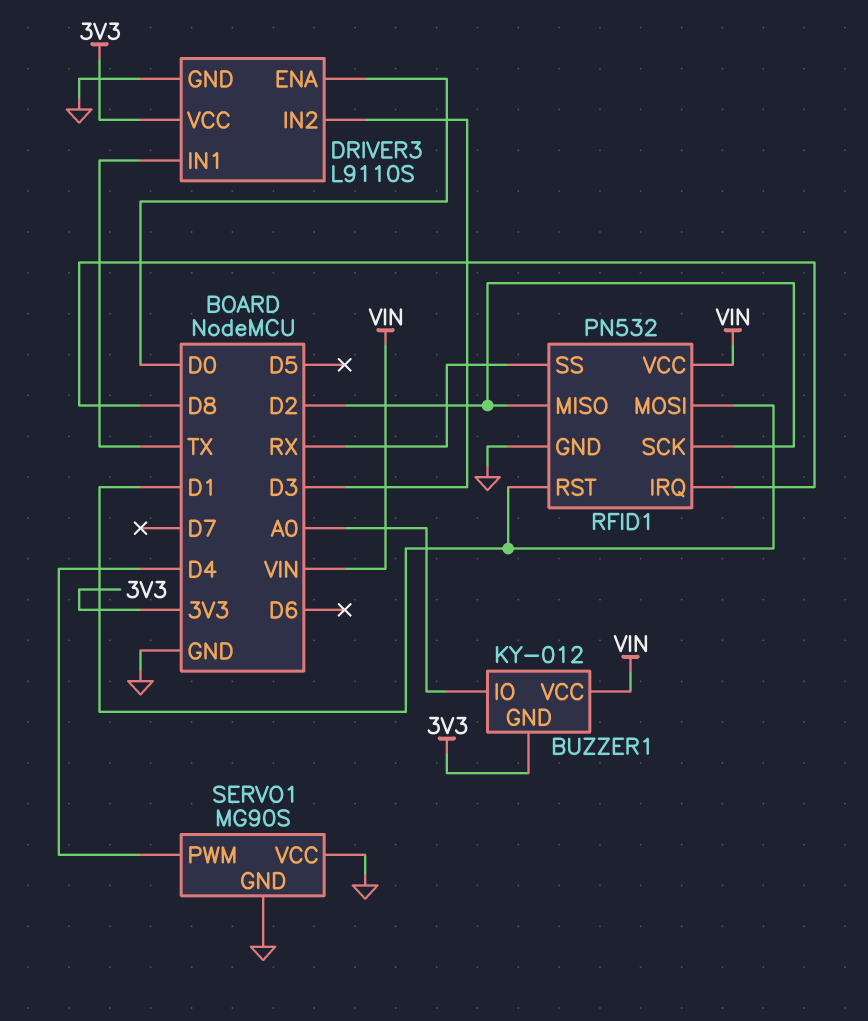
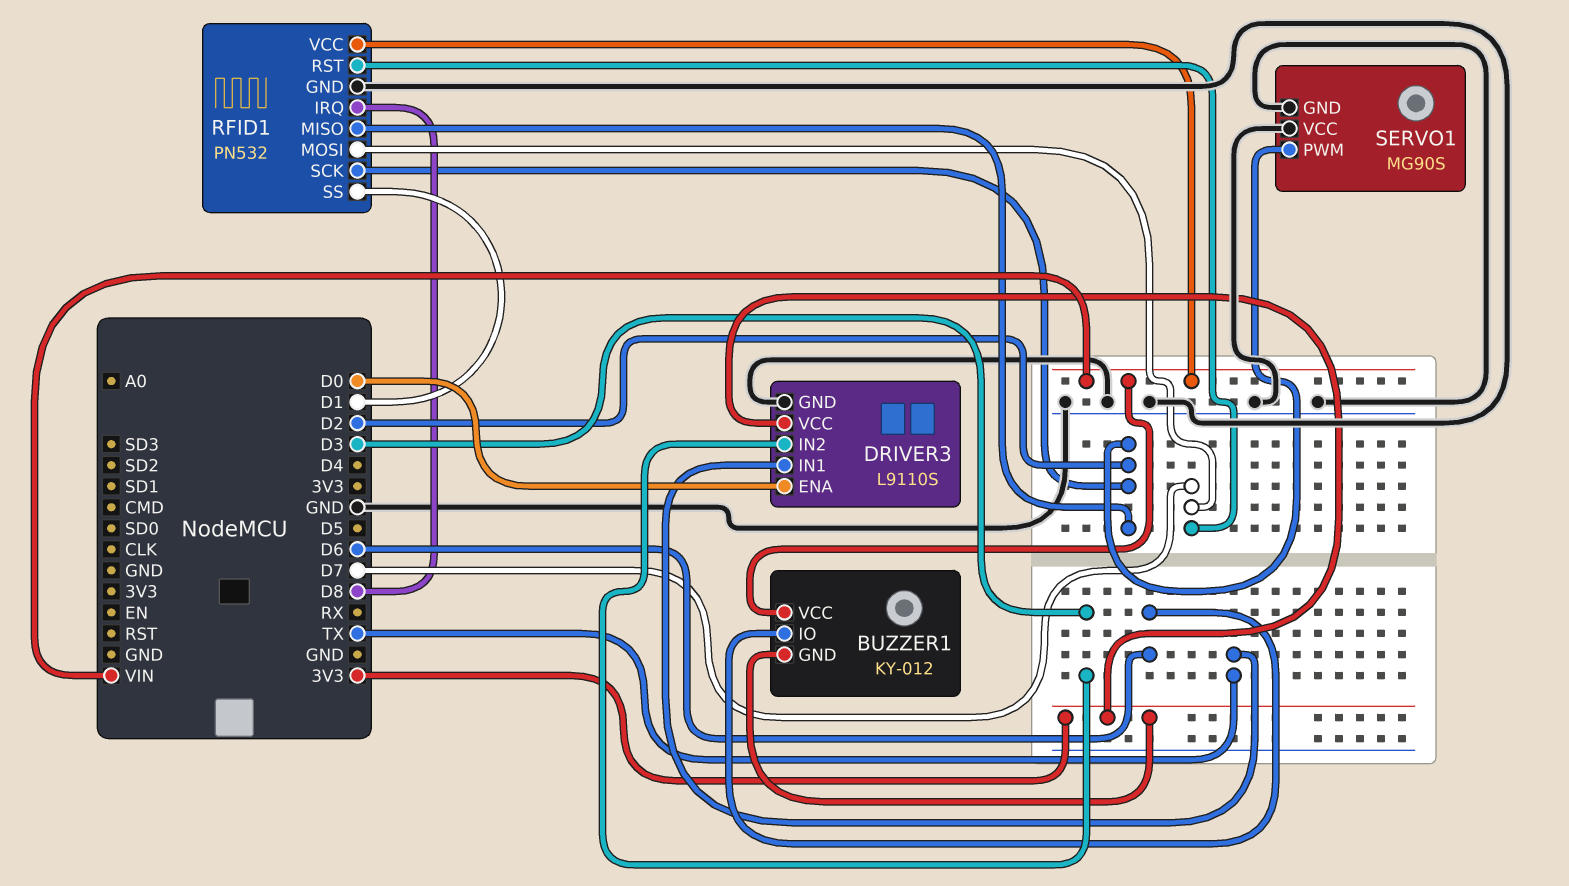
BUZZER1 pin IO: A0 -> D6
RFID1 pin MOSI: D1 -> D7
RFID1 pin RST: D1 -> D7
RFID1 pin SS: RX -> D1
SERVO1 pin PWM: D4 -> D2

